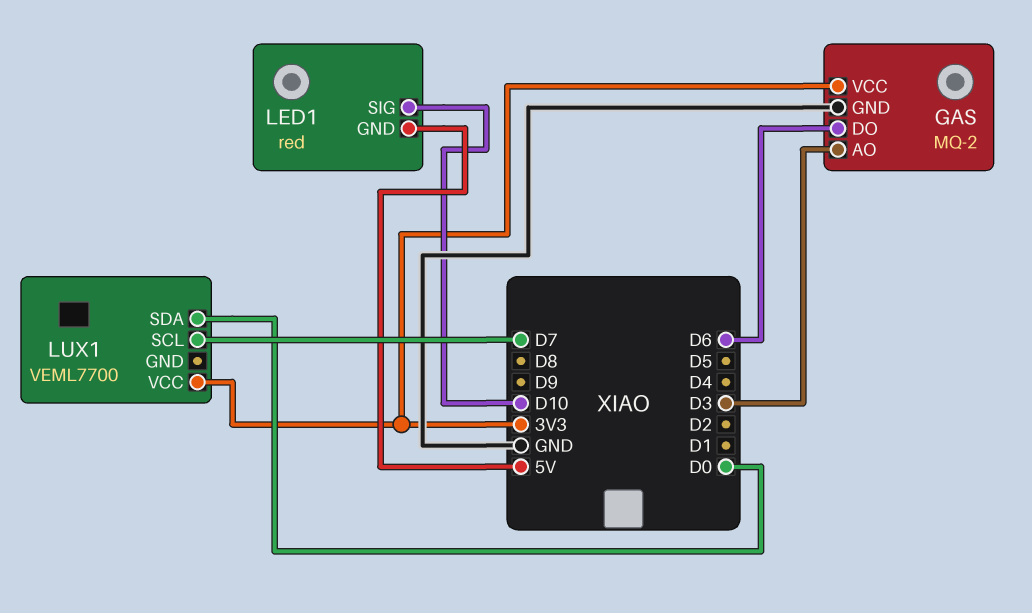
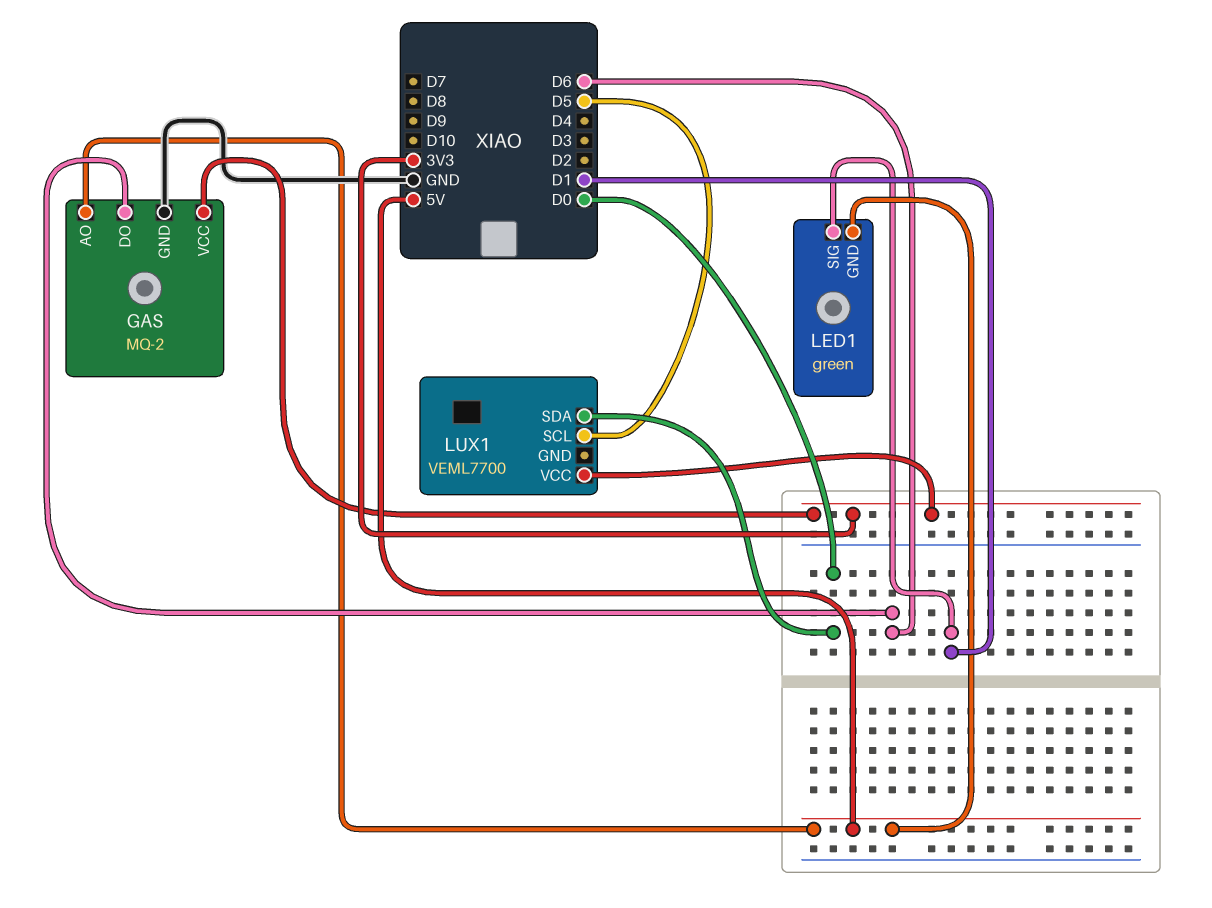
GAS pin AO: D3 -> 5V
LED1: red -> green
LED1 pin SIG: D10 -> D1
LUX1 pin SCL: D7 -> D5

